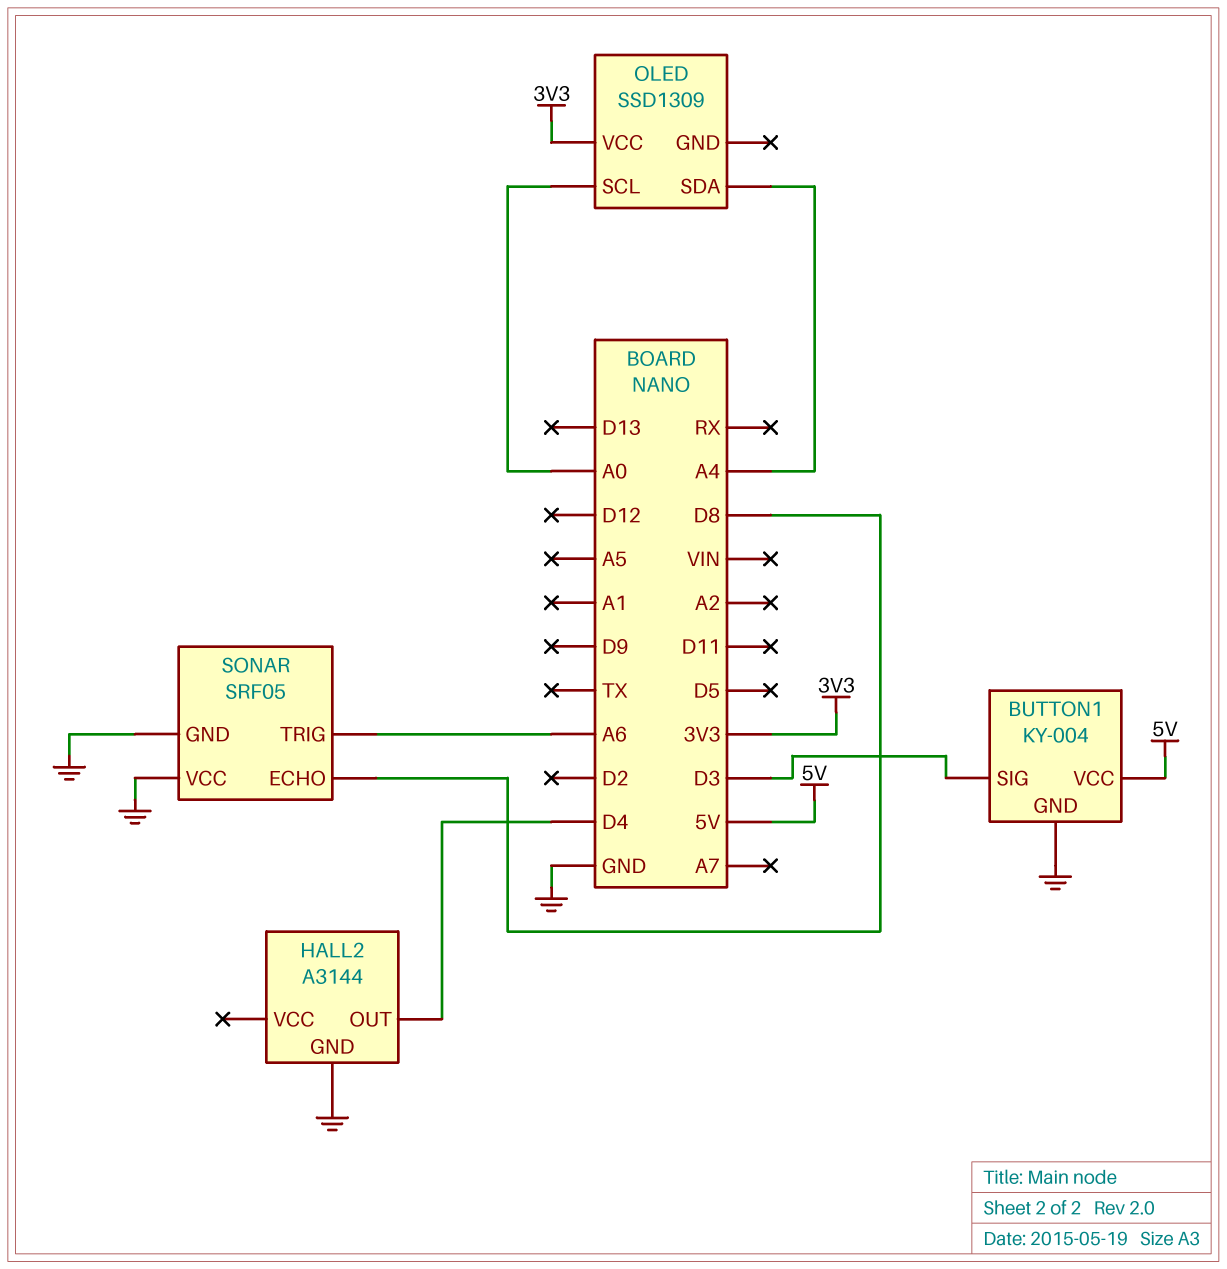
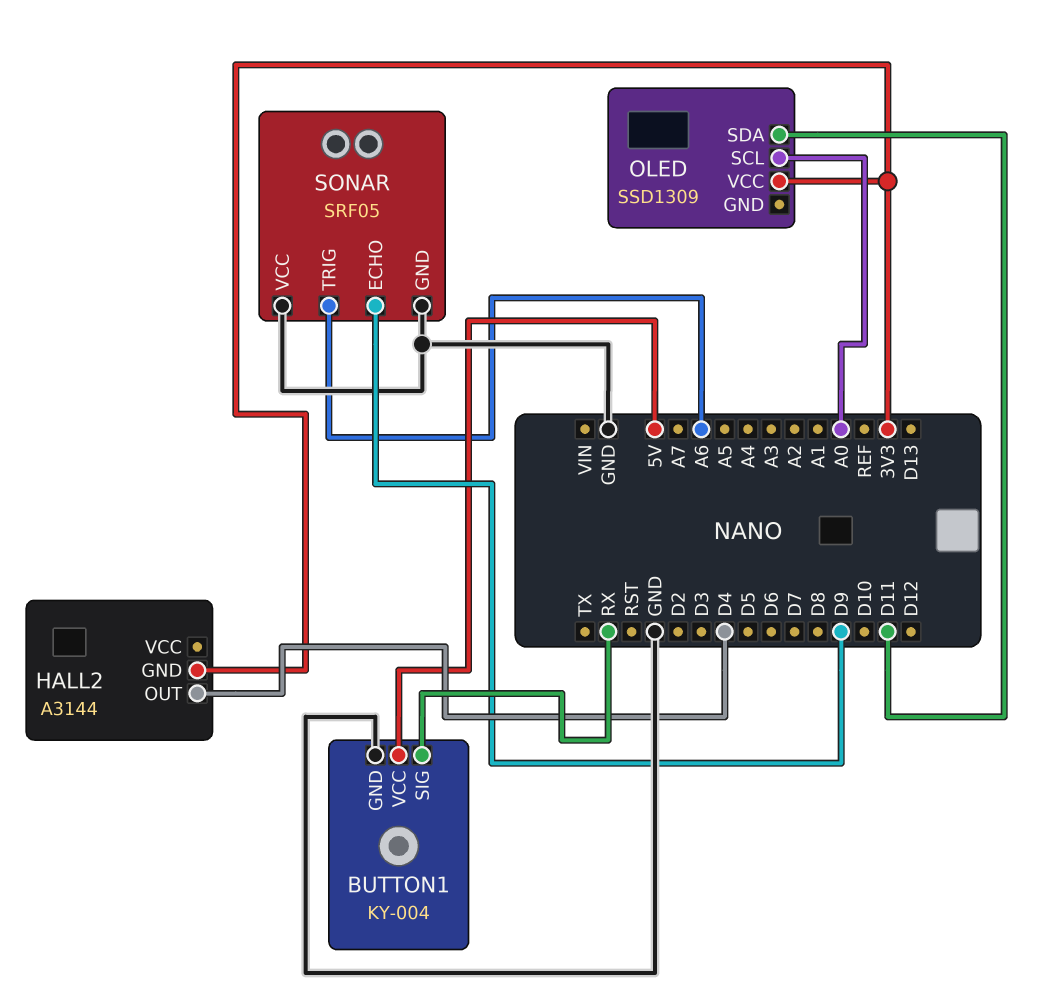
BUTTON1 pin SIG: D3 -> RX
HALL2 pin GND: GND -> 3V3
OLED pin SDA: A4 -> D11
SONAR pin ECHO: D8 -> D9

